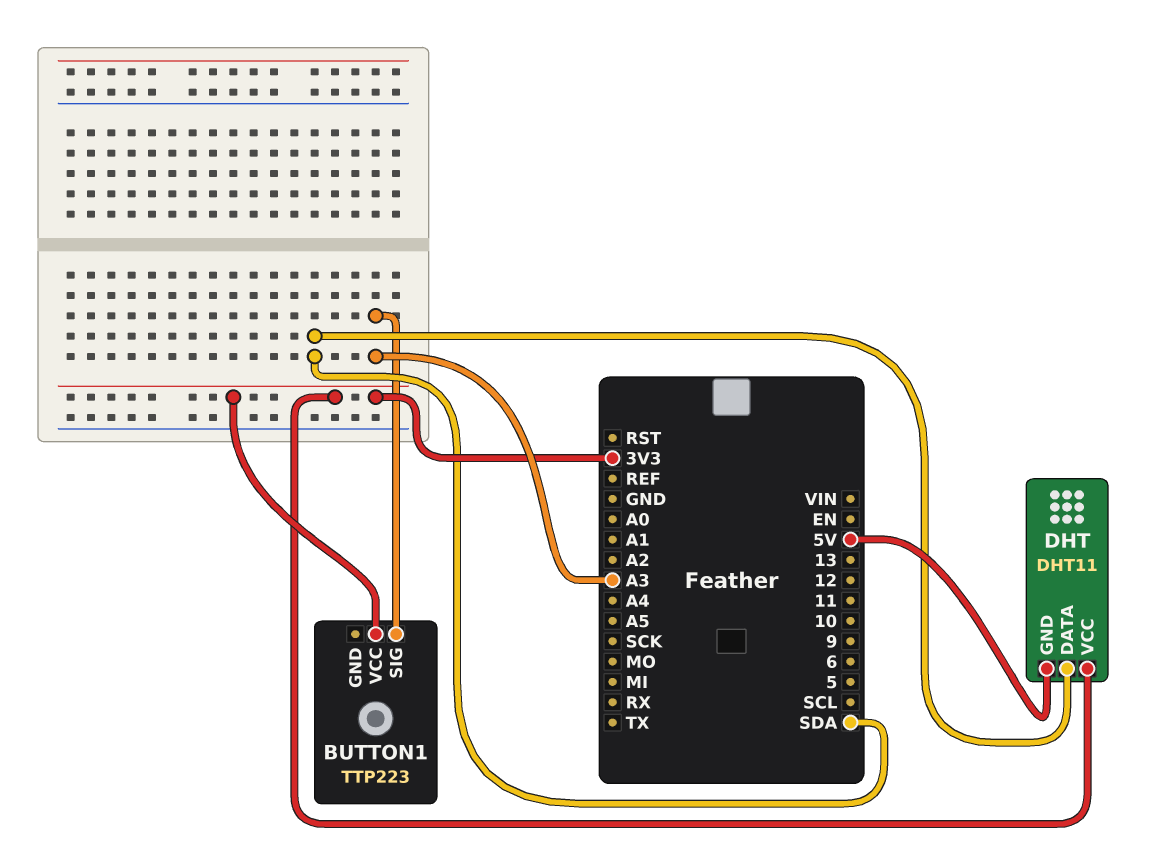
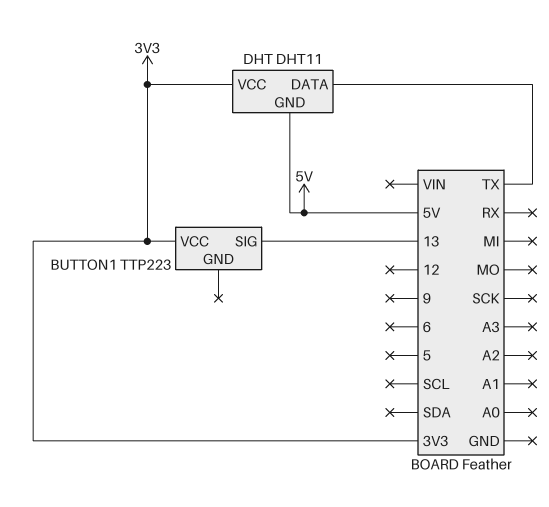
BUTTON1 pin SIG: A3 -> 13
DHT pin DATA: SDA -> TX

